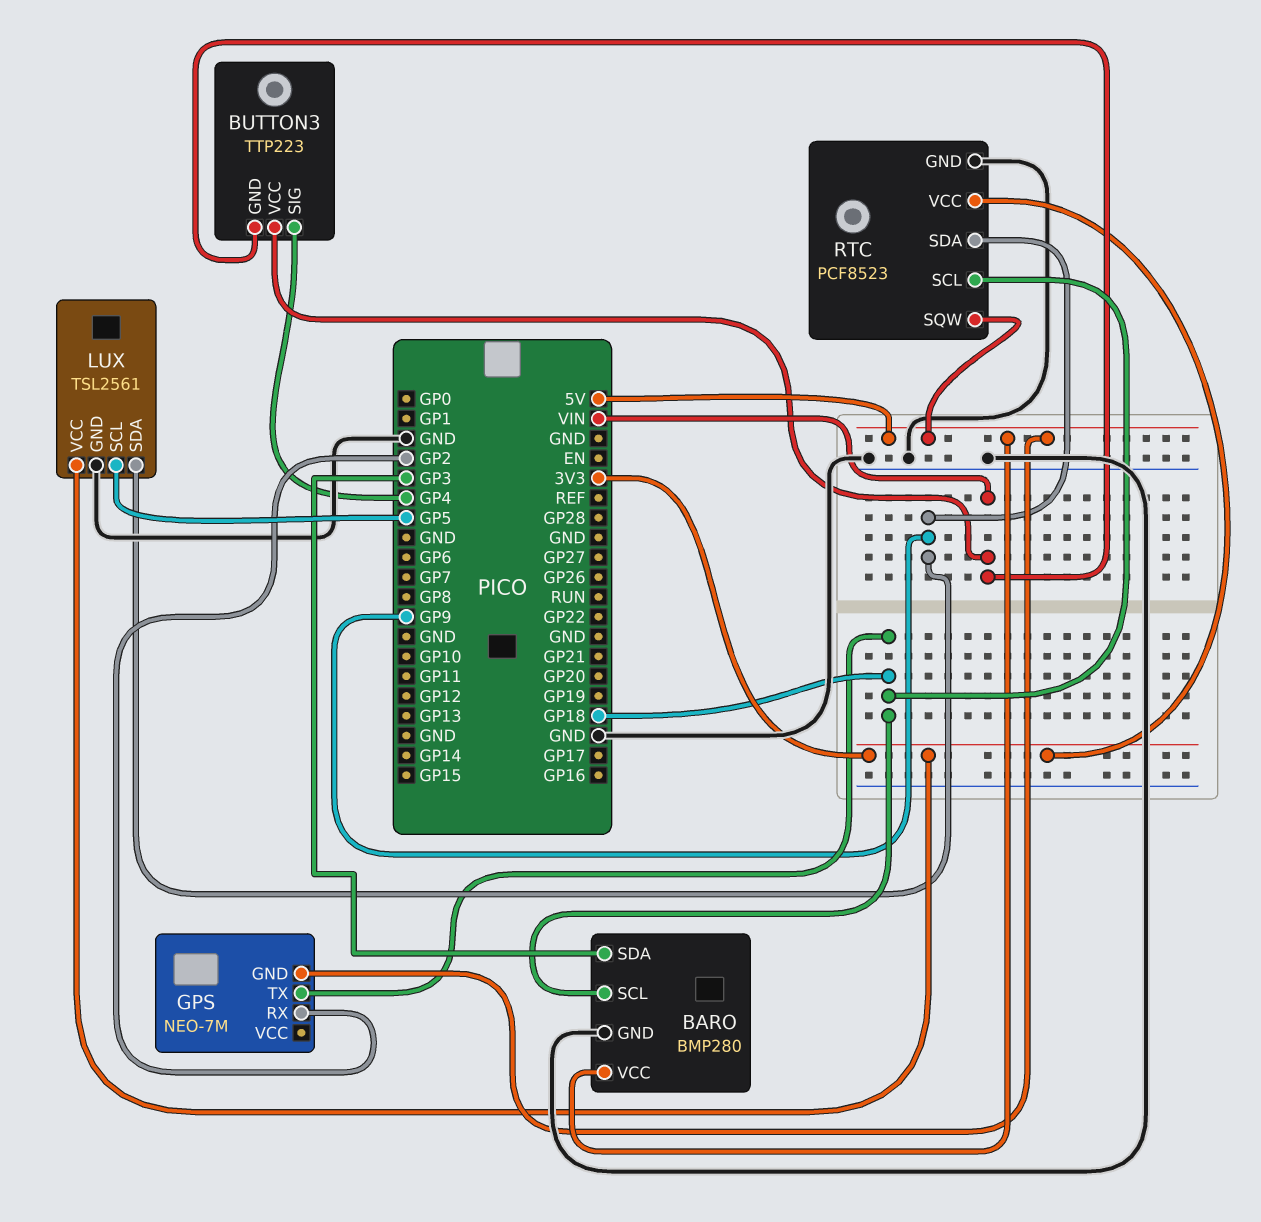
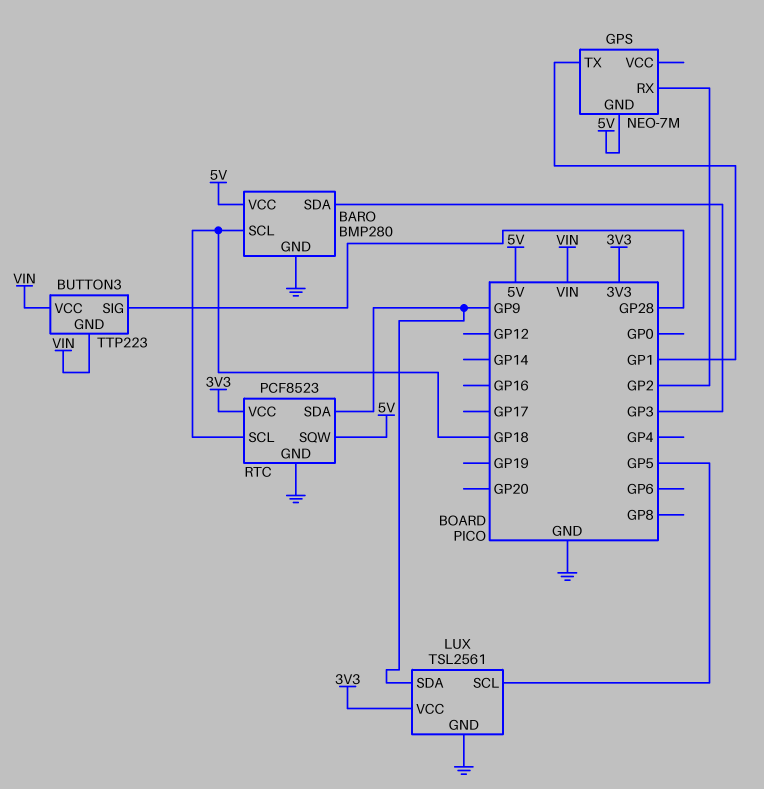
BUTTON3 pin SIG: GP4 -> GP28
GPS pin TX: GP18 -> GP1

